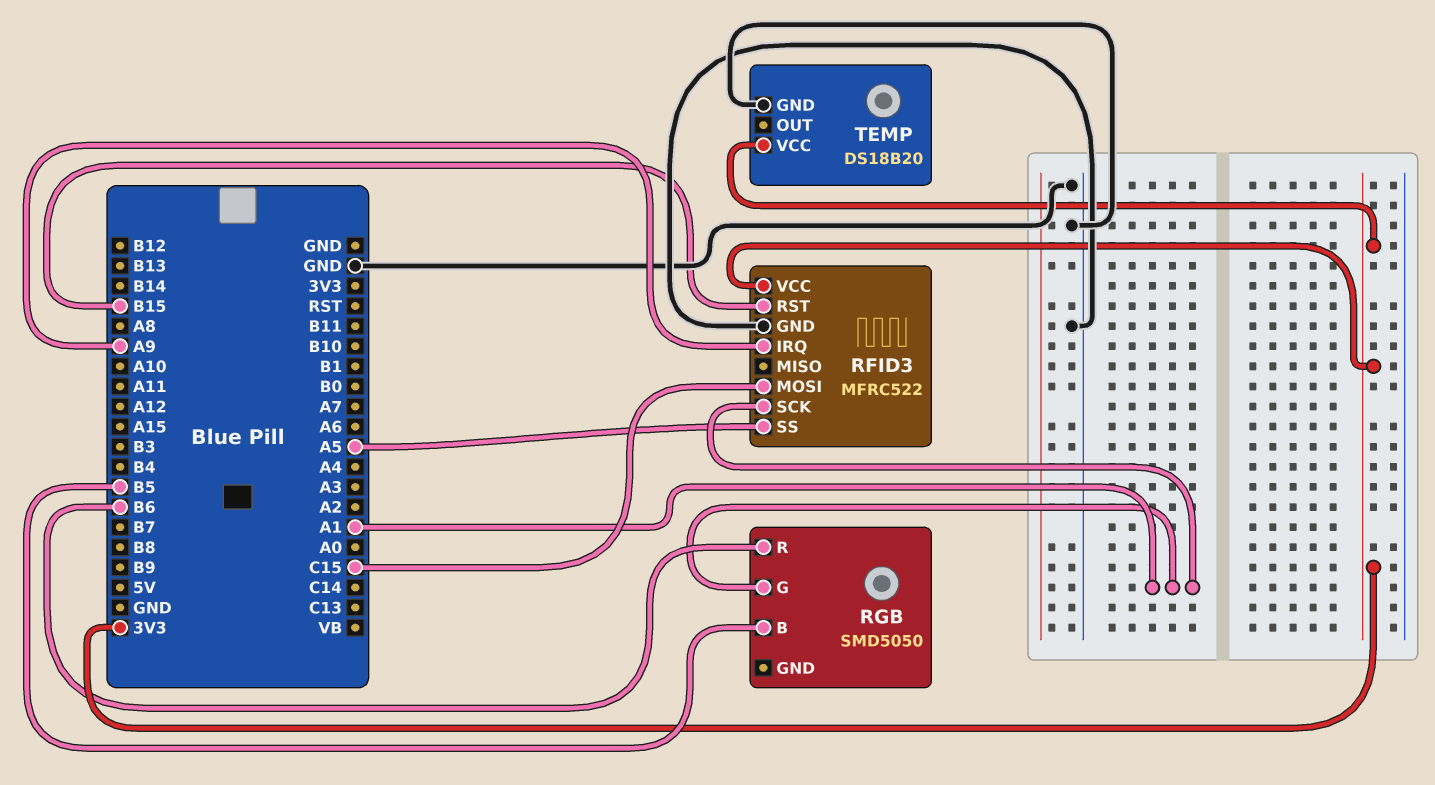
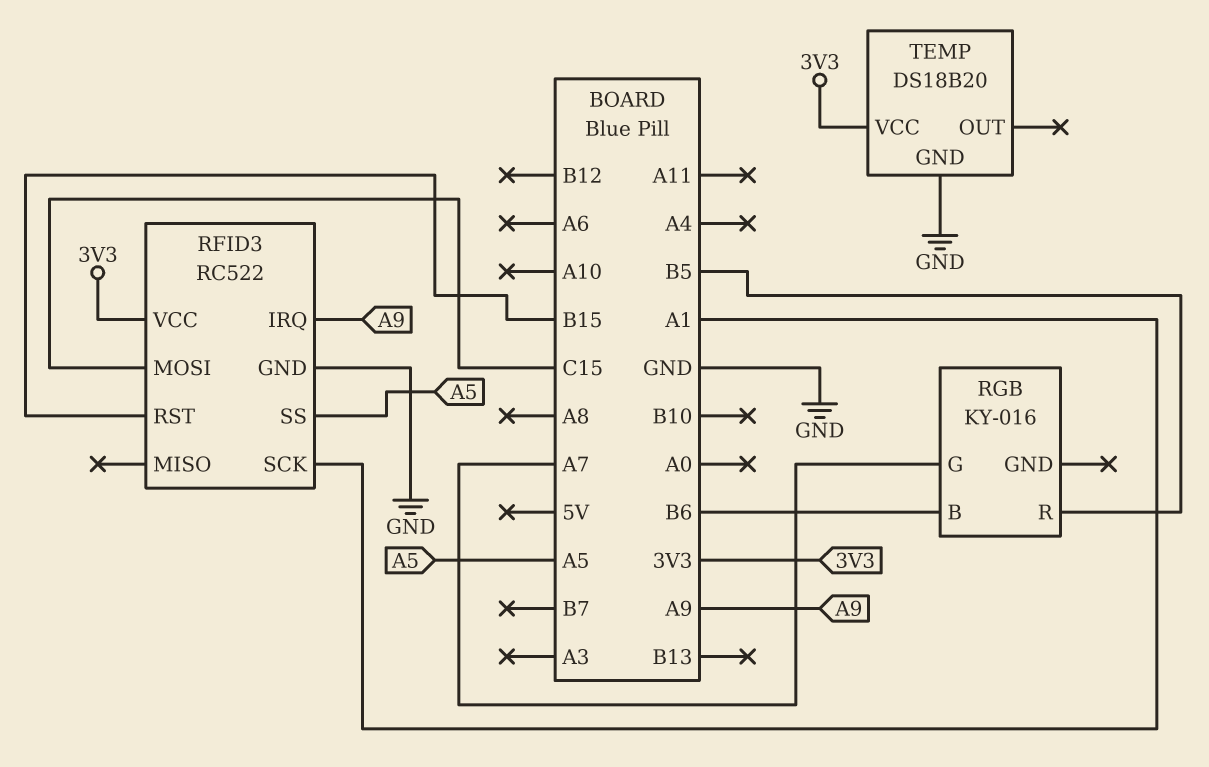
RFID3: MFRC522 -> RC522
RGB: SMD5050 -> KY-016
RGB pin B: B5 -> B6
RGB pin G: A1 -> A7
RGB pin R: B6 -> B5

